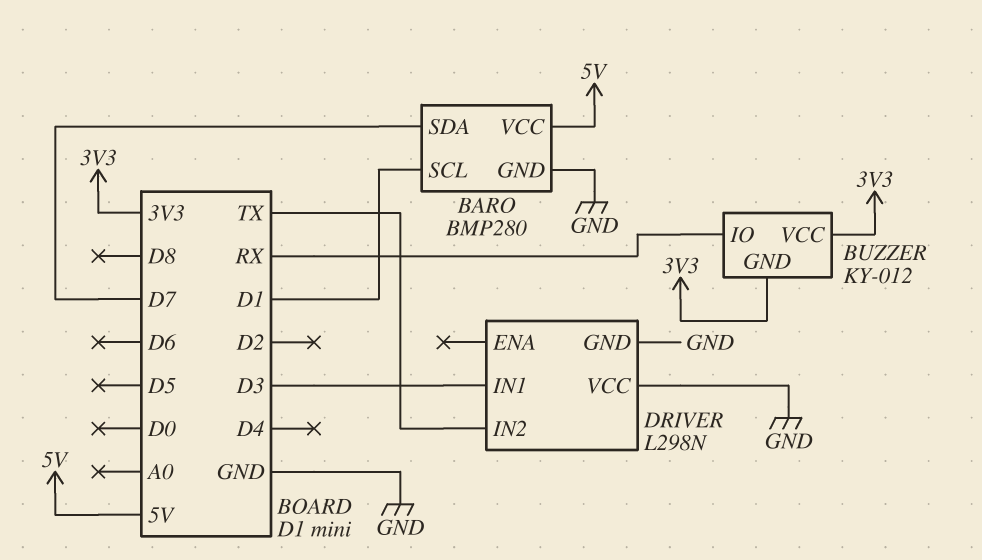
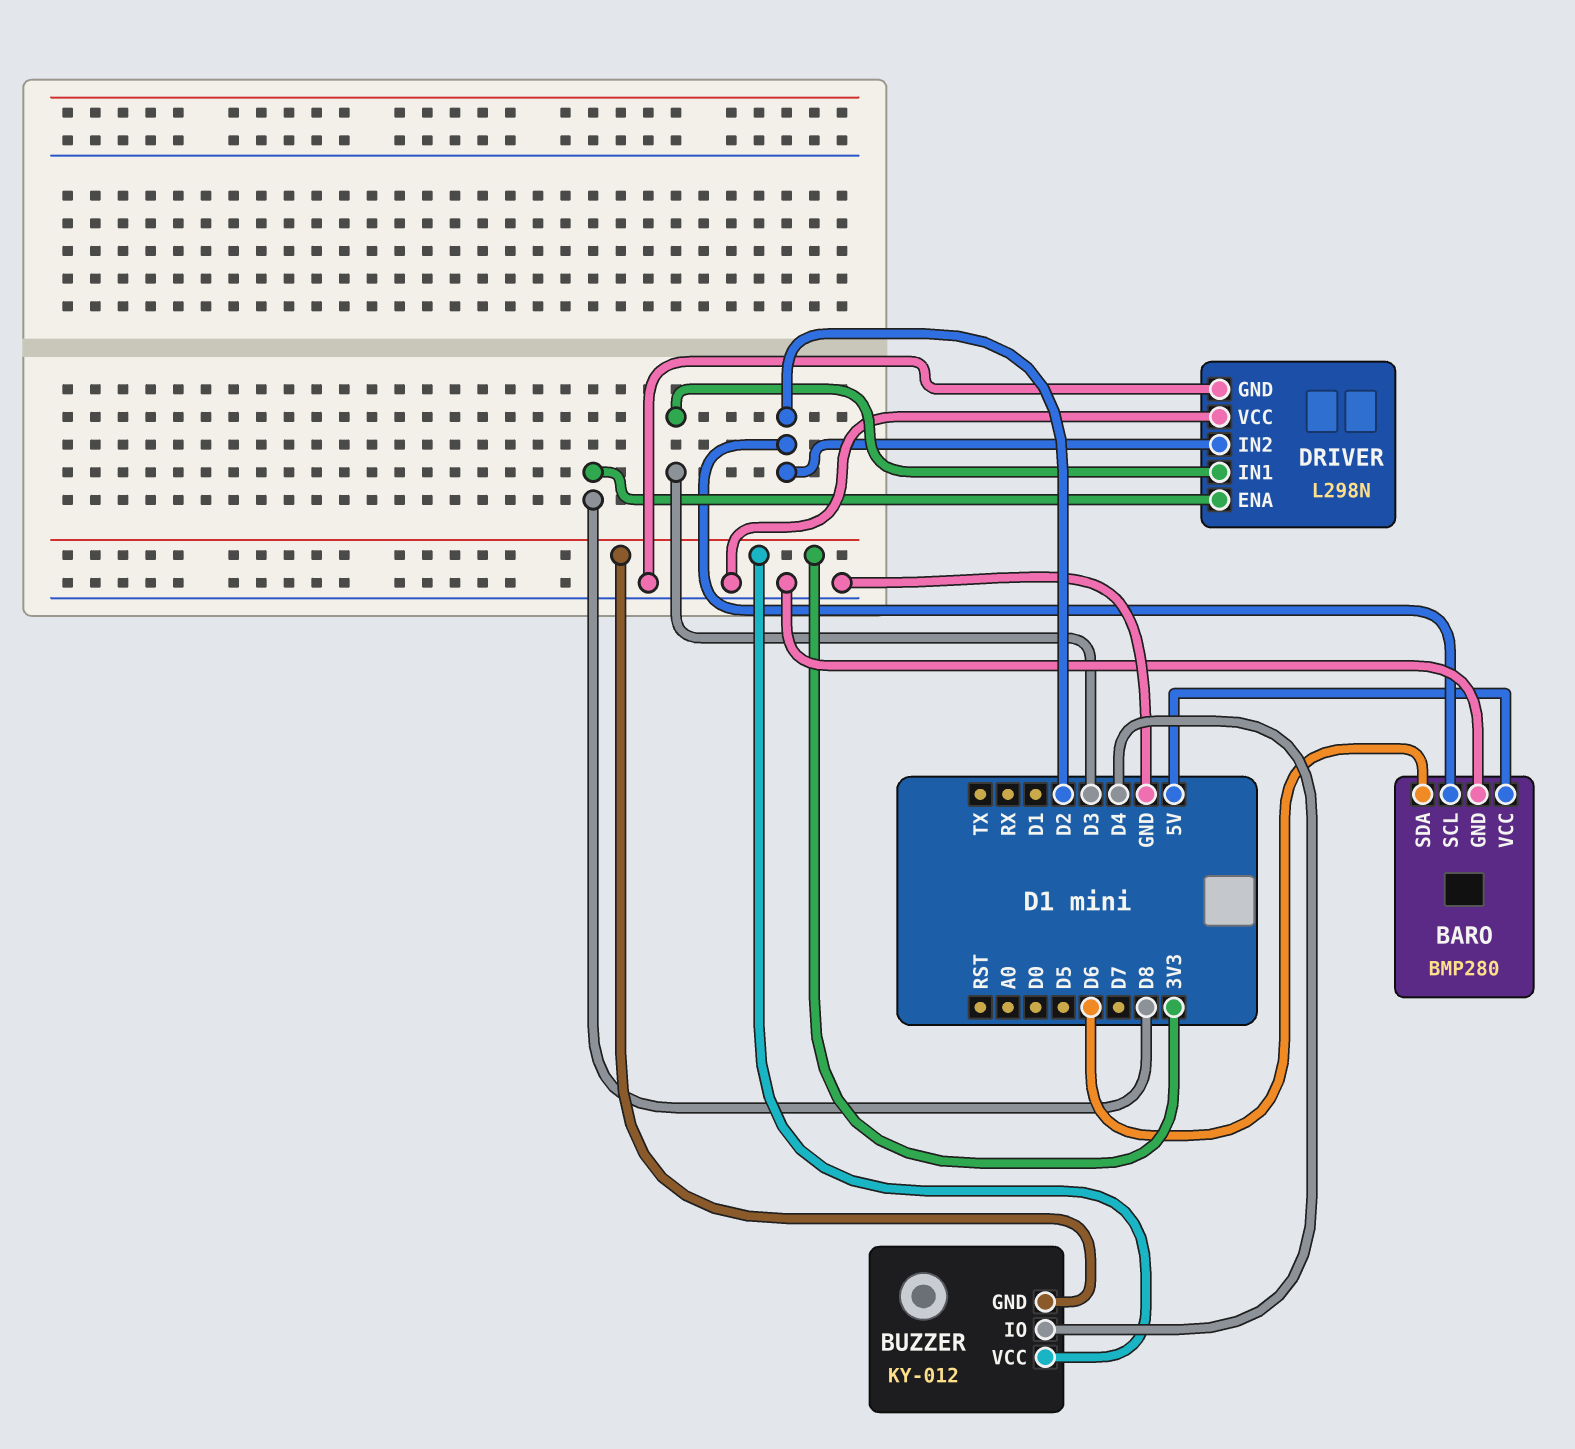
BARO pin SCL: D1 -> D2
BARO pin SDA: D7 -> D6
BUZZER pin IO: RX -> D4
DRIVER pin ENA: none -> D8
DRIVER pin IN2: TX -> D2

